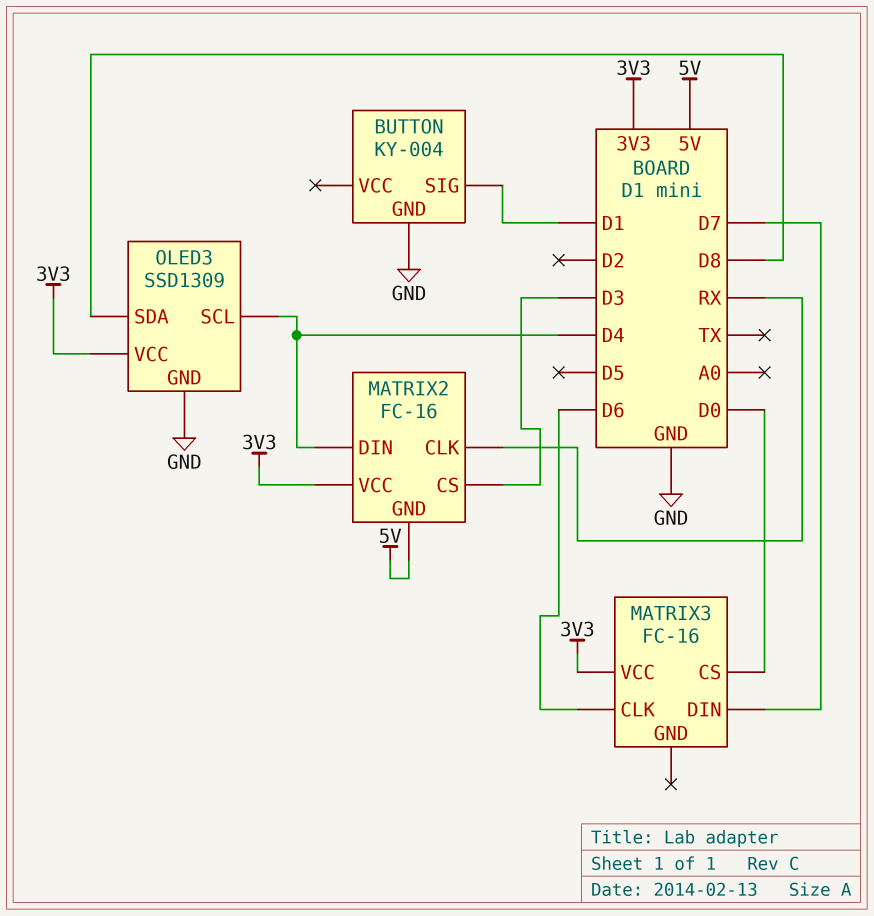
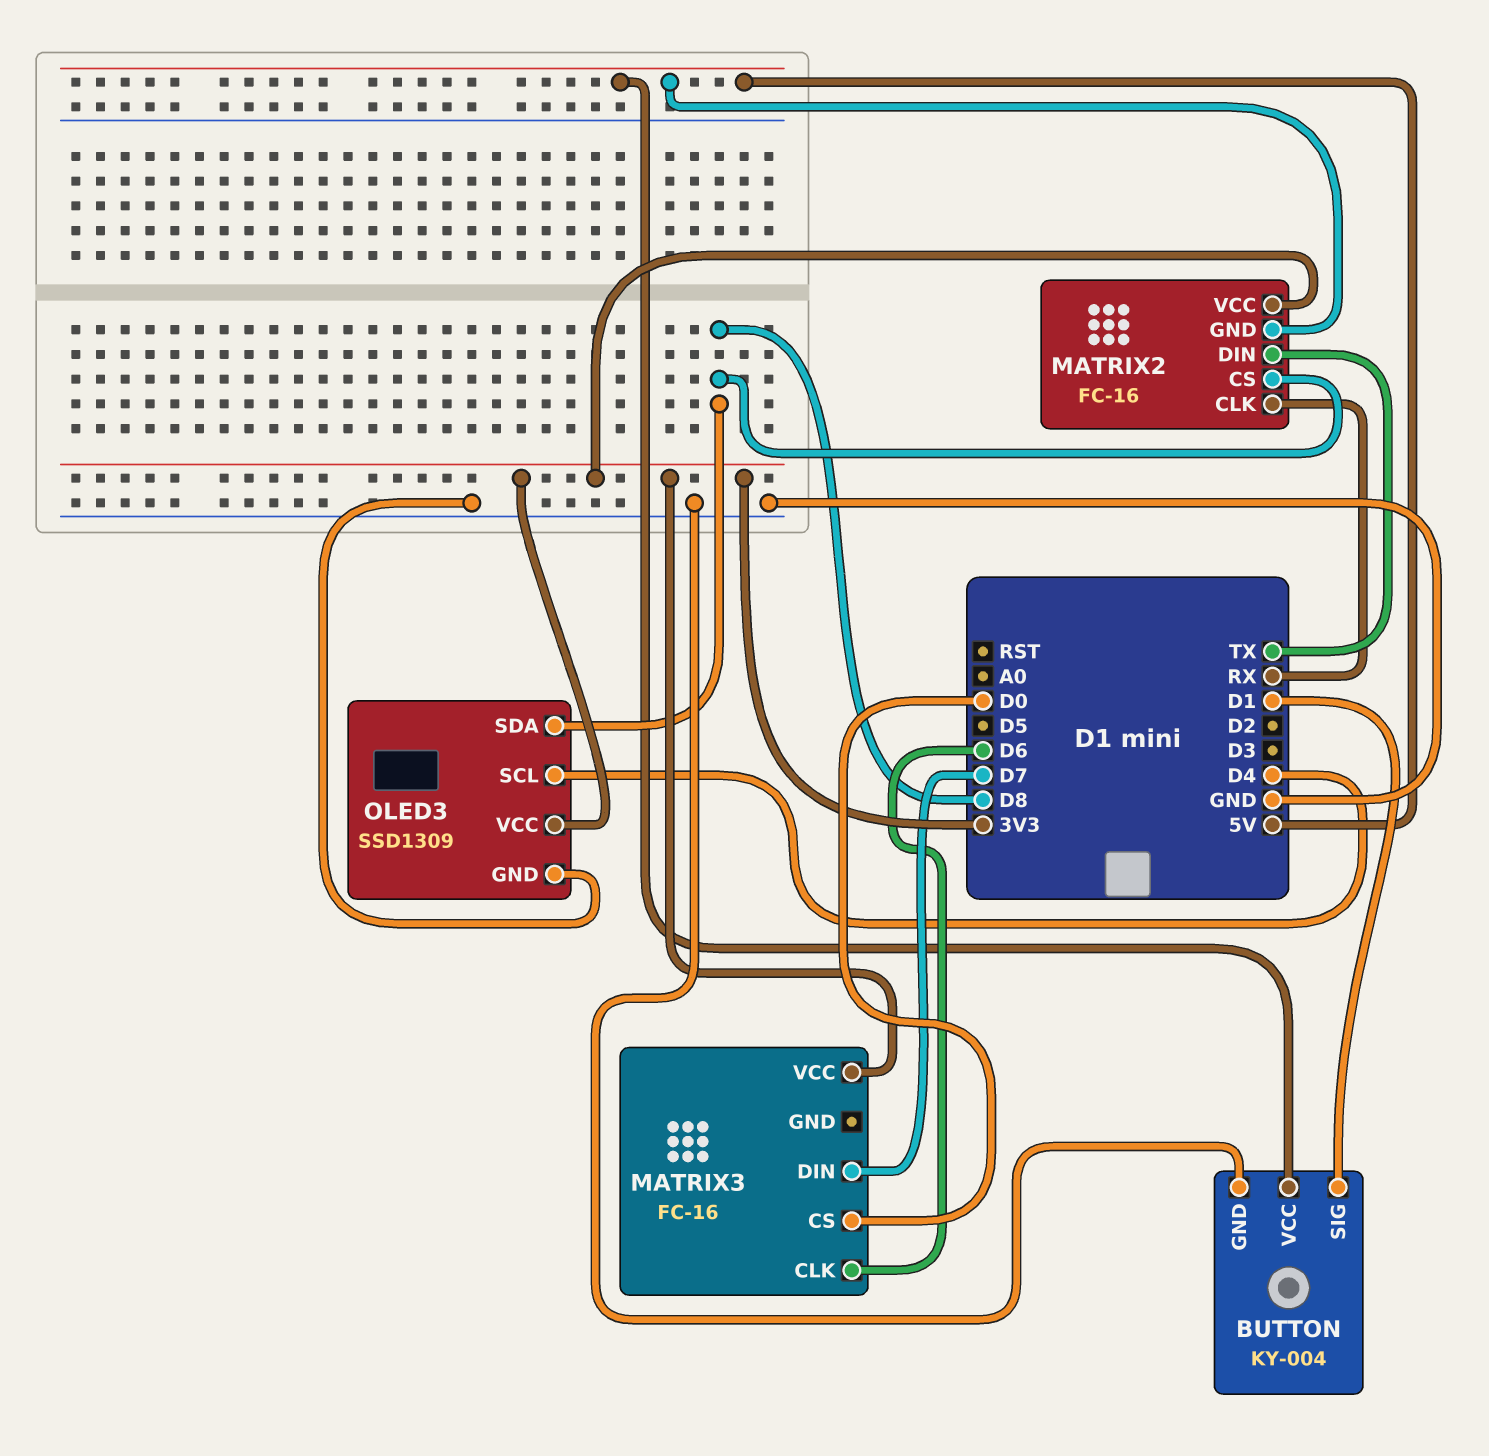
BUTTON pin VCC: none -> 5V
MATRIX2 pin CS: D3 -> D8
MATRIX2 pin DIN: D4 -> TX

